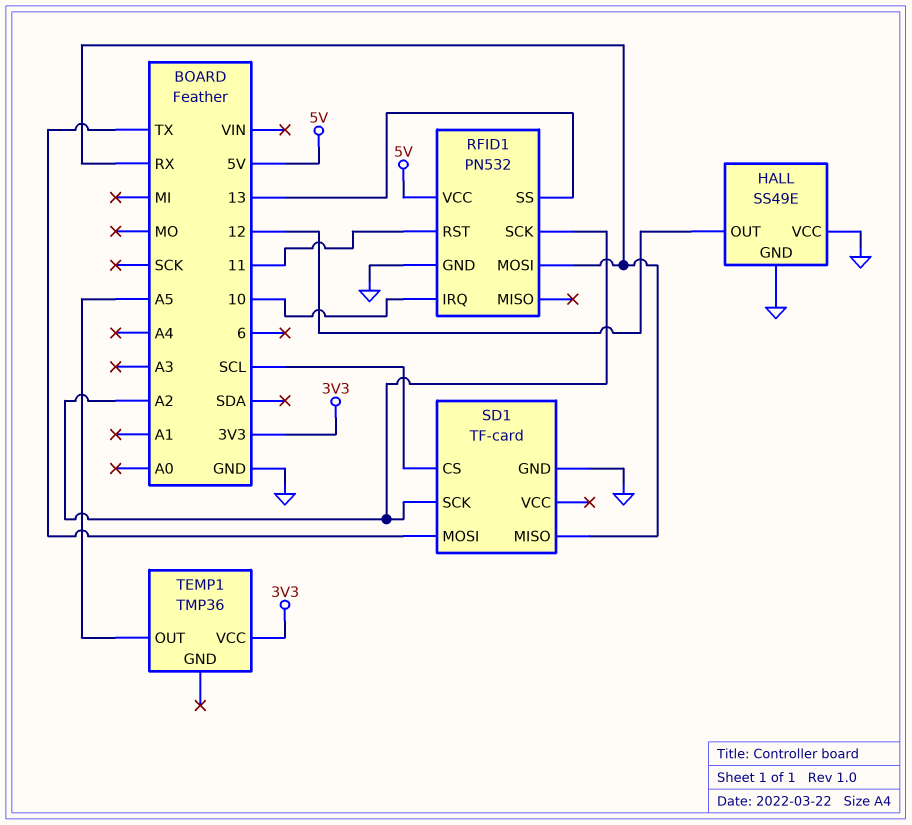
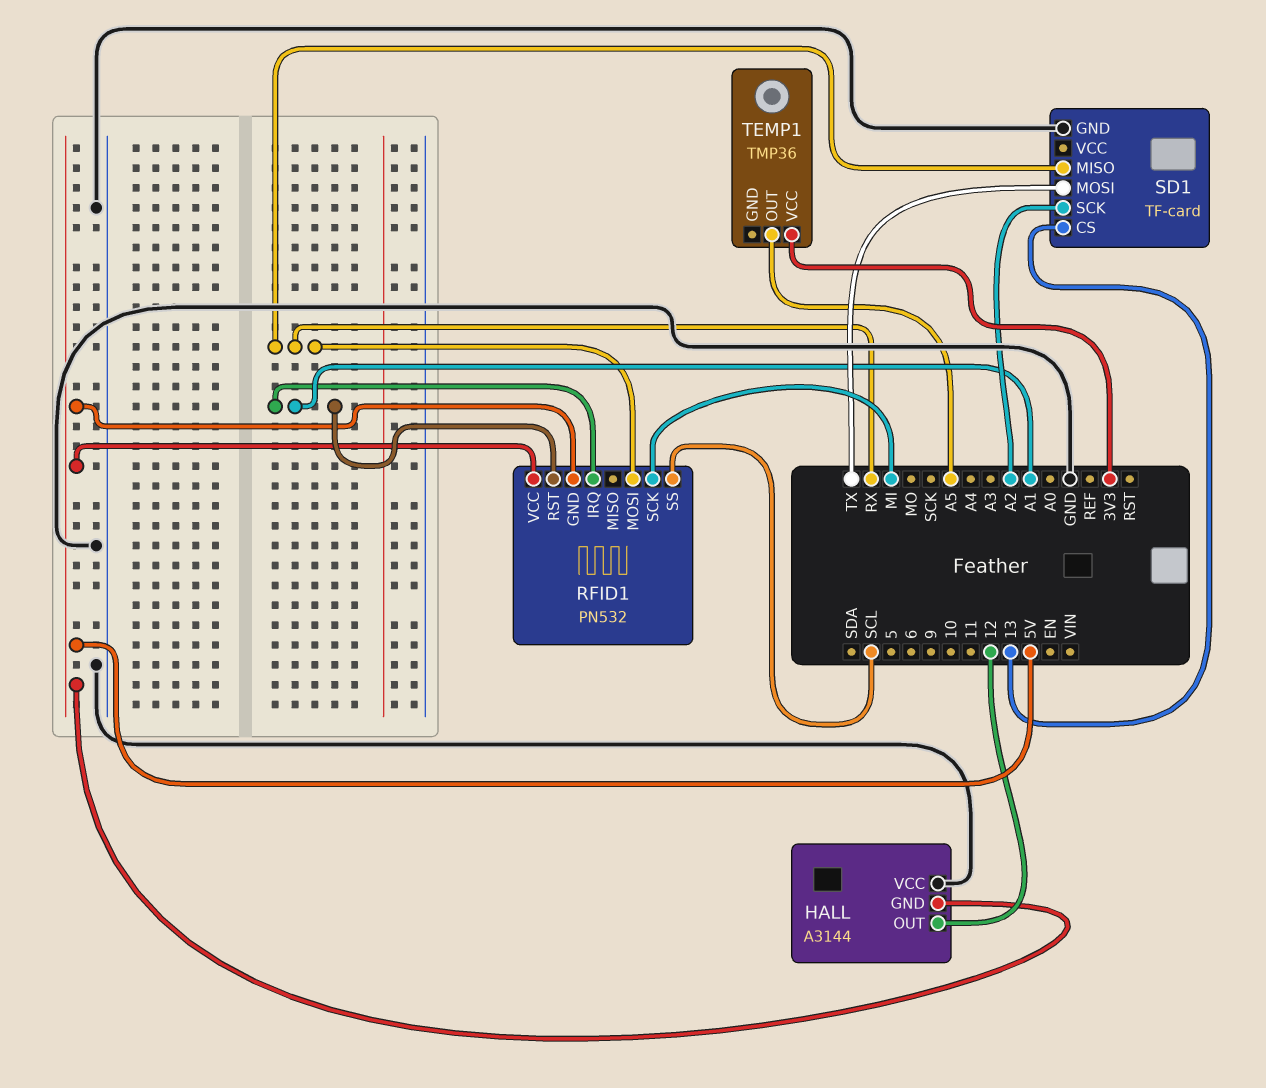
HALL: SS49E -> A3144
HALL pin GND: GND -> 5V
RFID1 pin GND: GND -> 5V
RFID1 pin IRQ: 10 -> A1
RFID1 pin RST: 11 -> A1
RFID1 pin SCK: A2 -> MI
RFID1 pin SS: 13 -> SCL
SD1 pin CS: SCL -> 13

